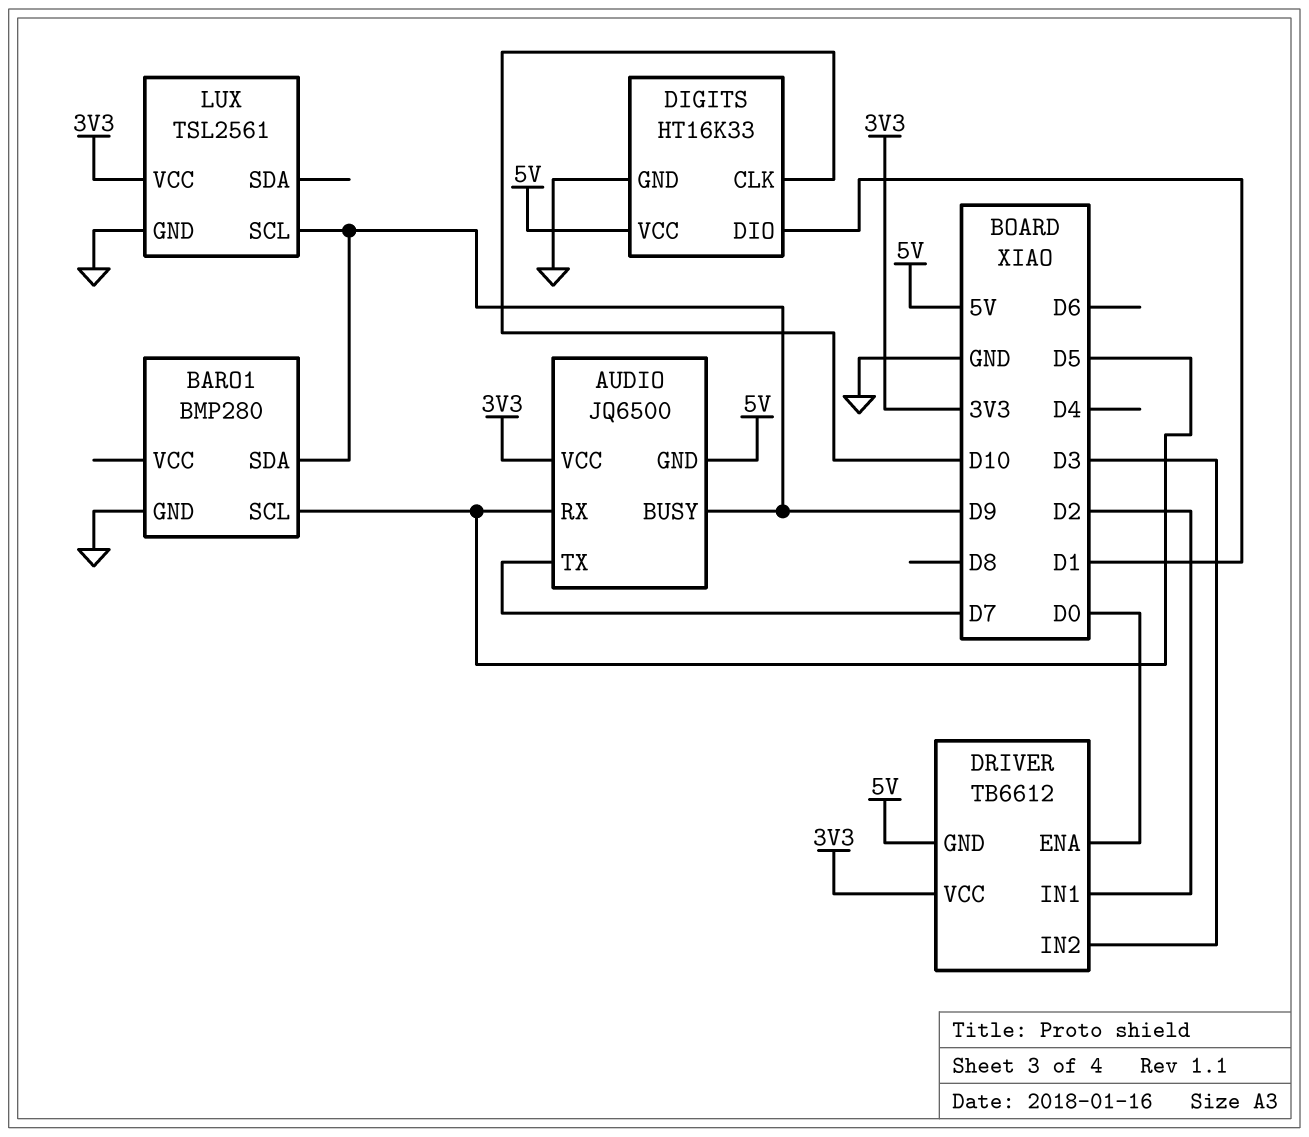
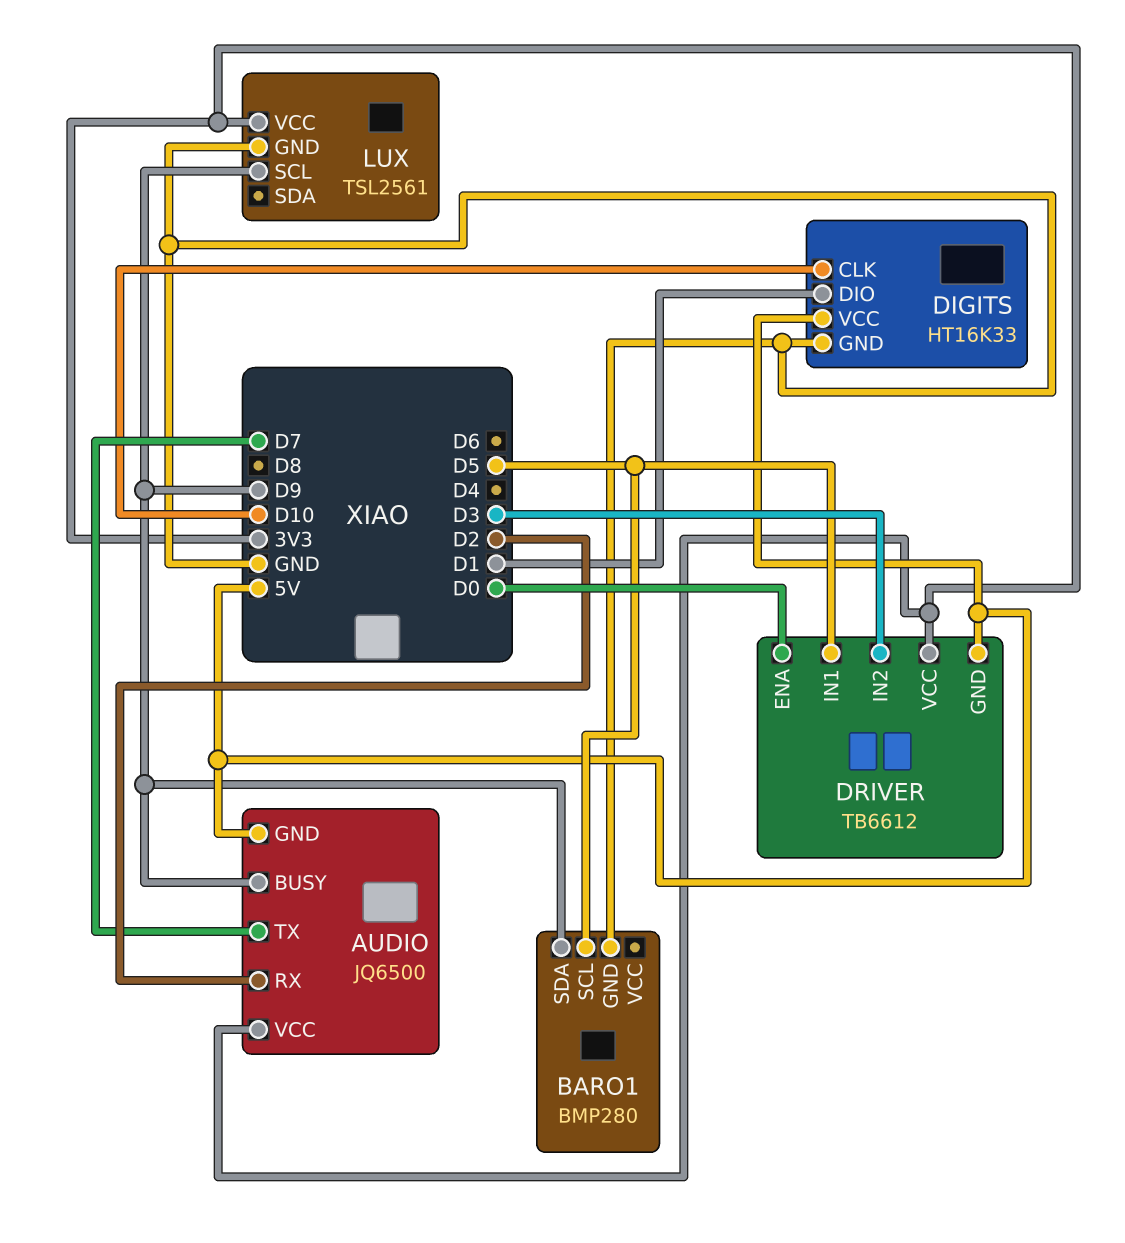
AUDIO pin RX: D5 -> D2
DRIVER pin IN1: D2 -> D5

